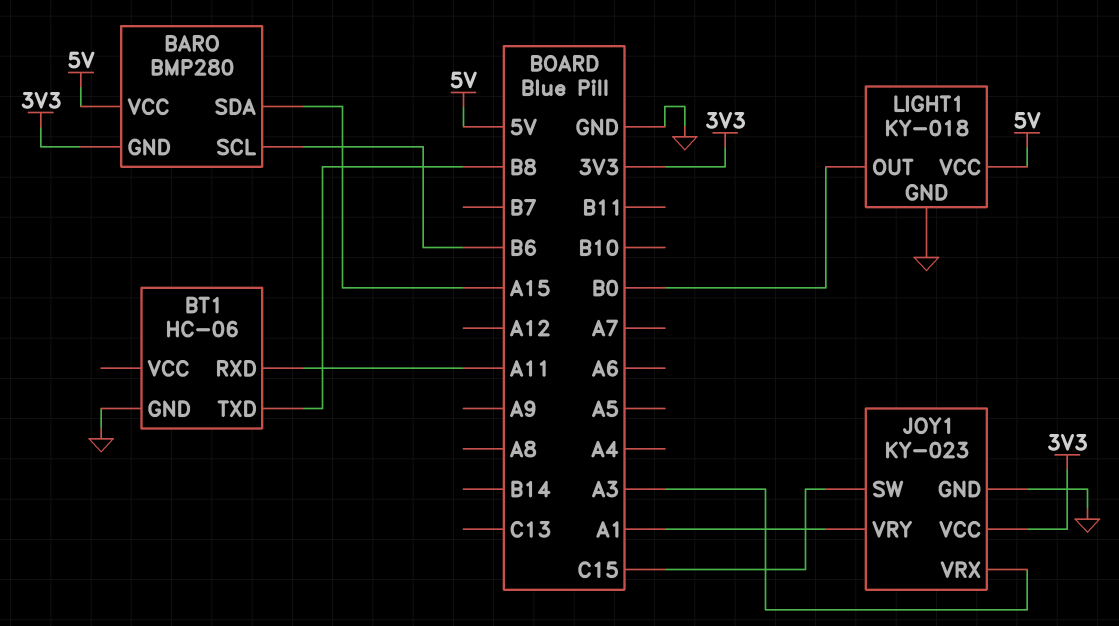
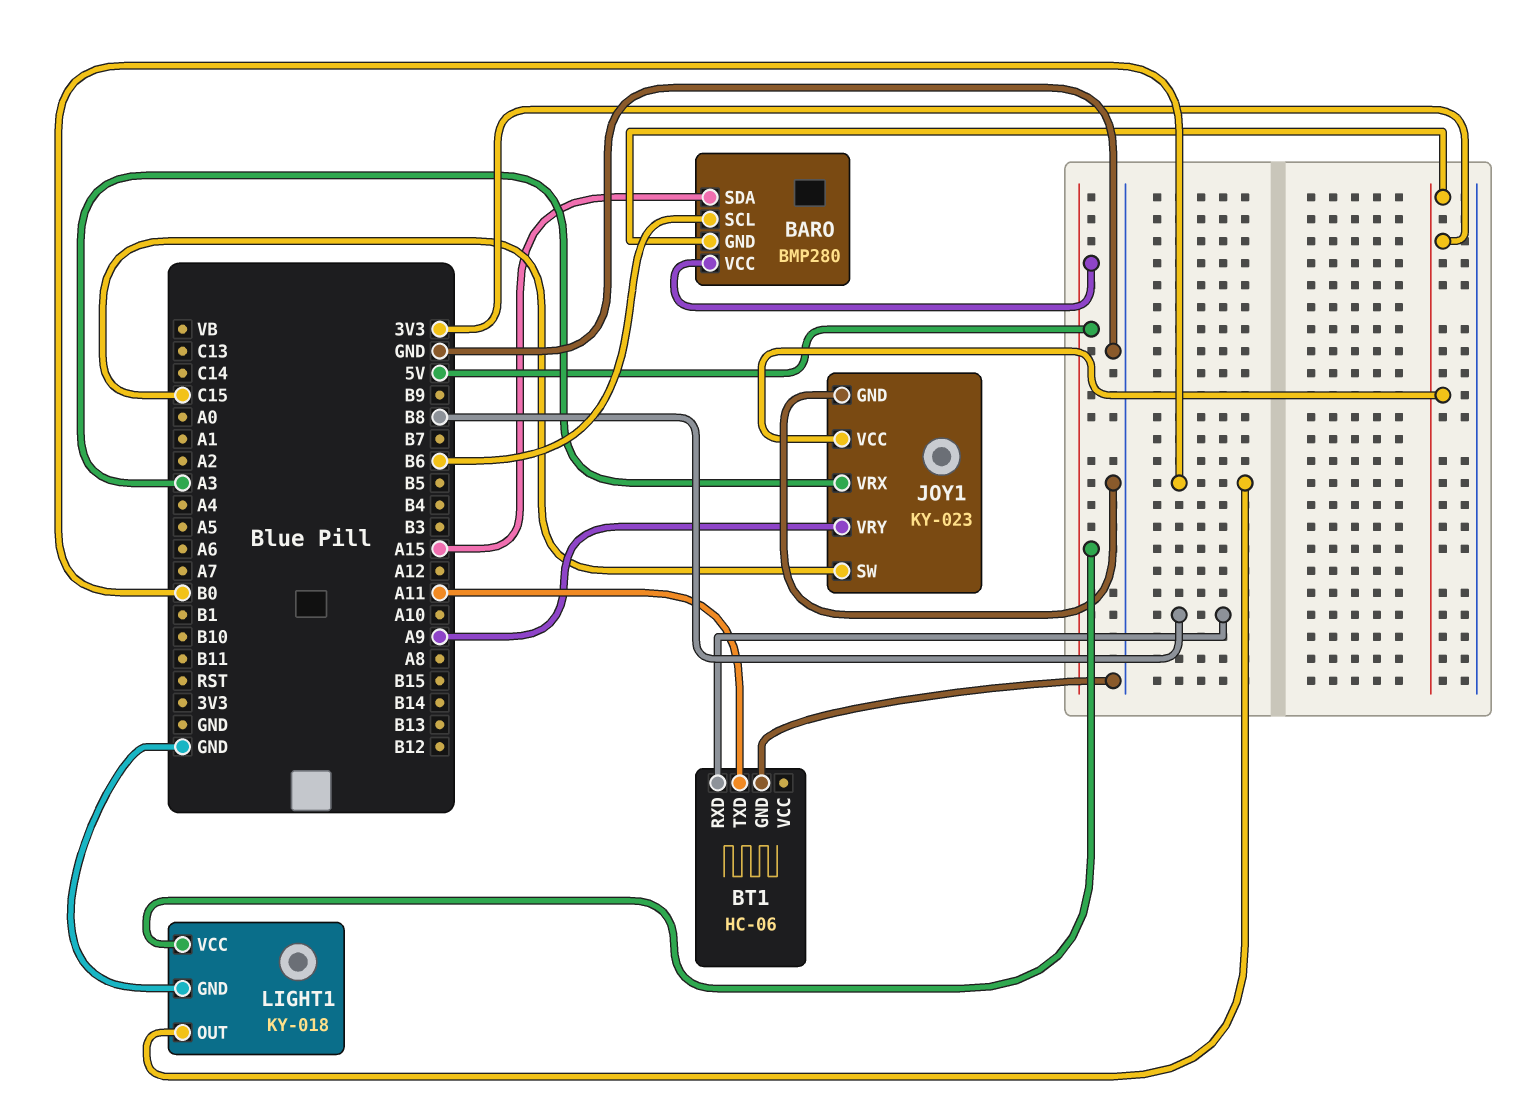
BT1 pin RXD: A11 -> B8
BT1 pin TXD: B8 -> A11
JOY1 pin VRY: A1 -> A9

